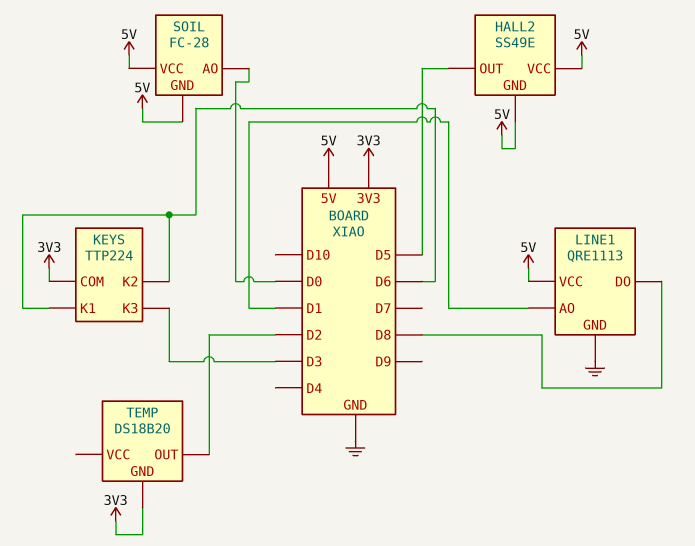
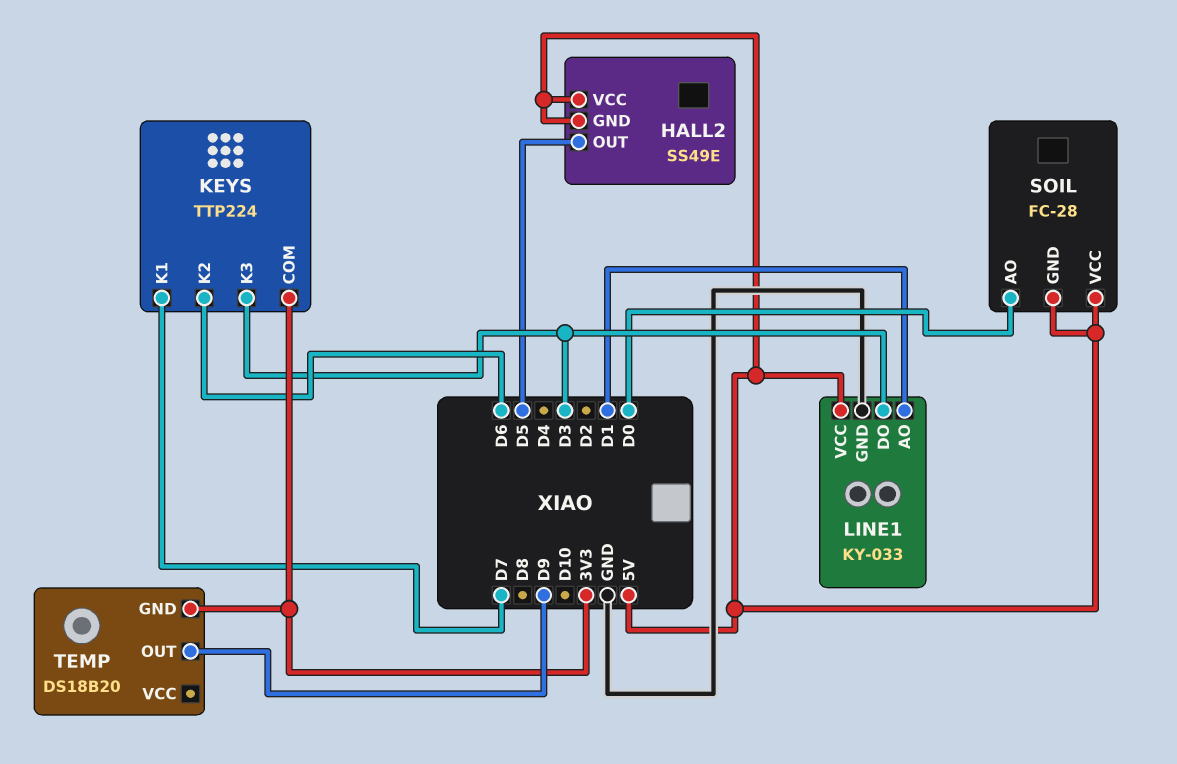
KEYS pin K1: D6 -> D7
LINE1: QRE1113 -> KY-033
LINE1 pin DO: D8 -> D3
TEMP pin OUT: D2 -> D9

